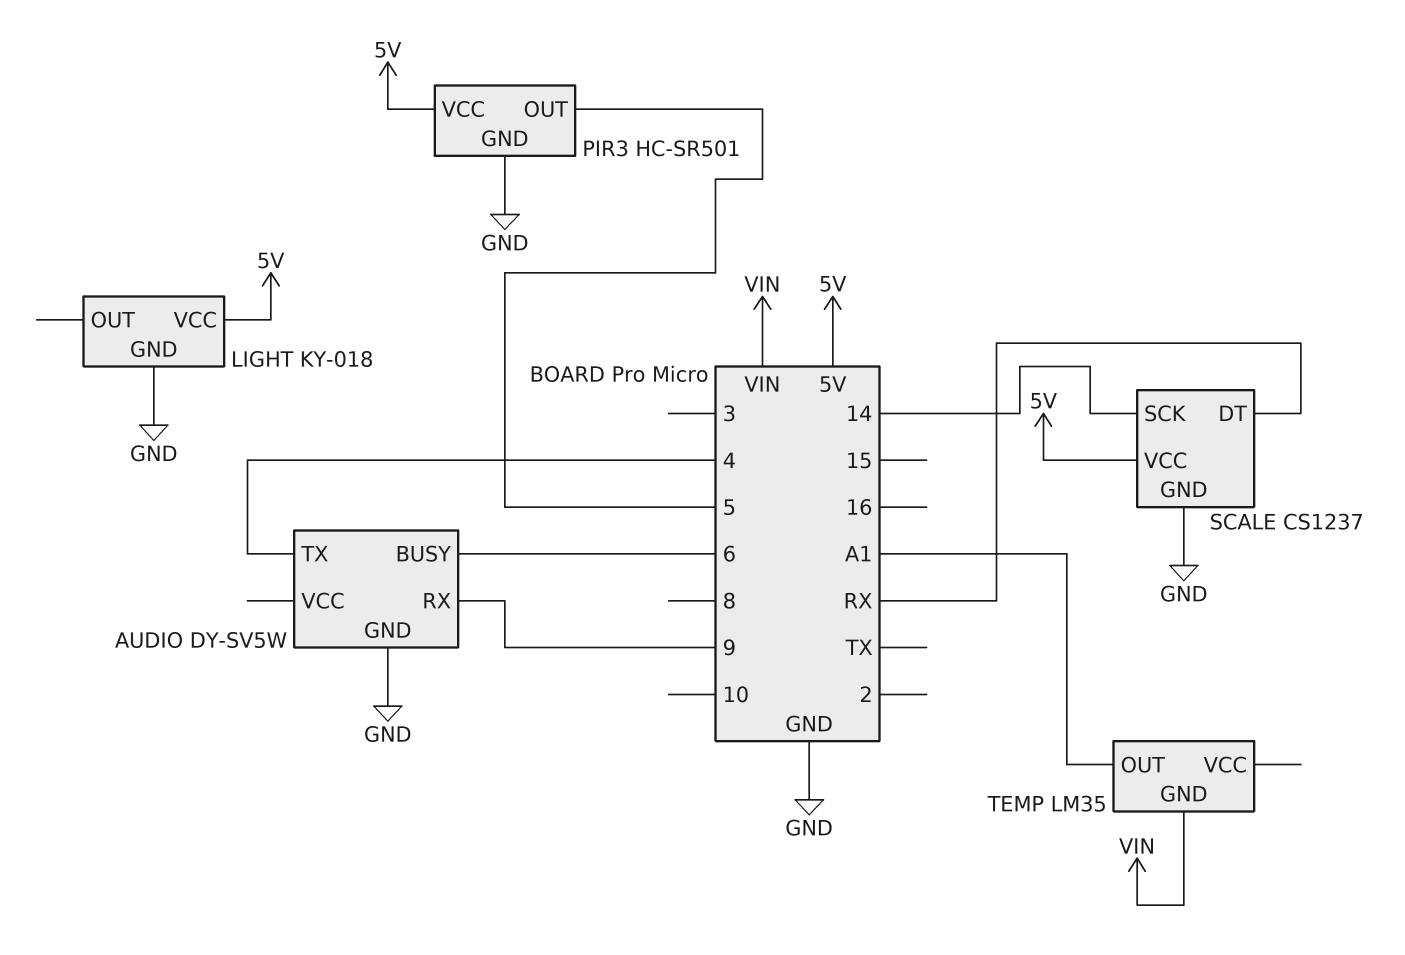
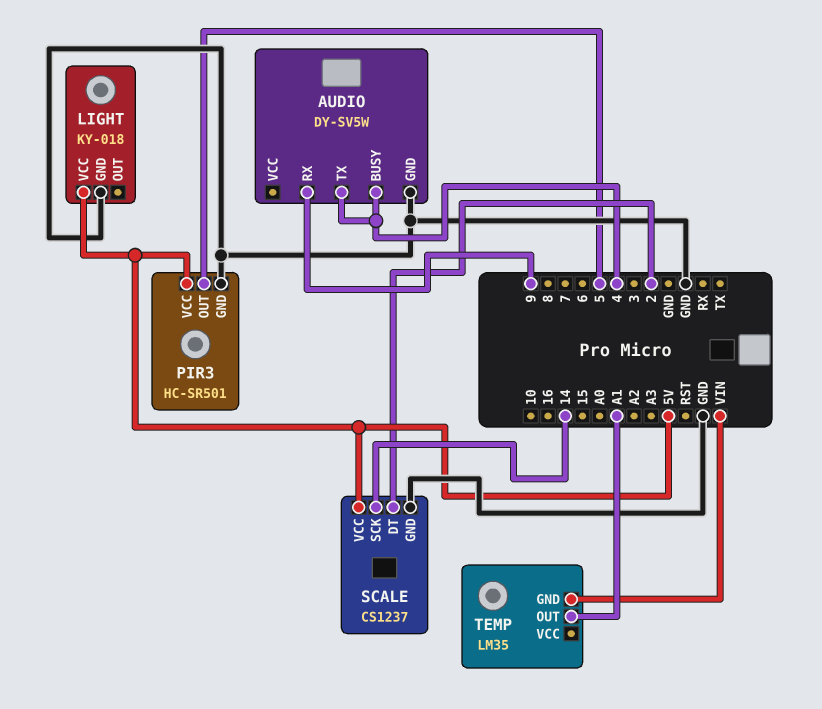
AUDIO pin BUSY: 6 -> 4
SCALE pin DT: RX -> 2

